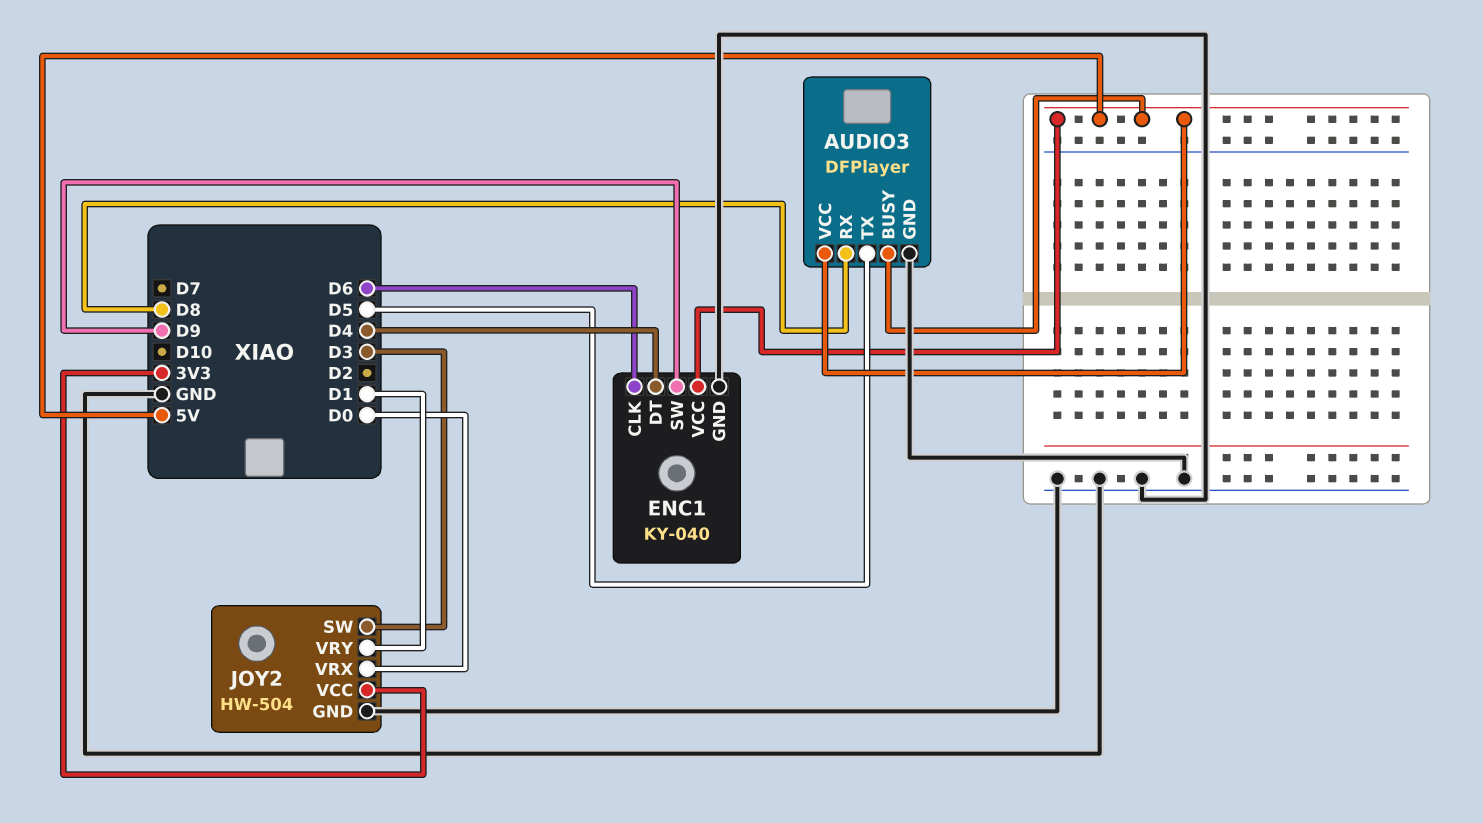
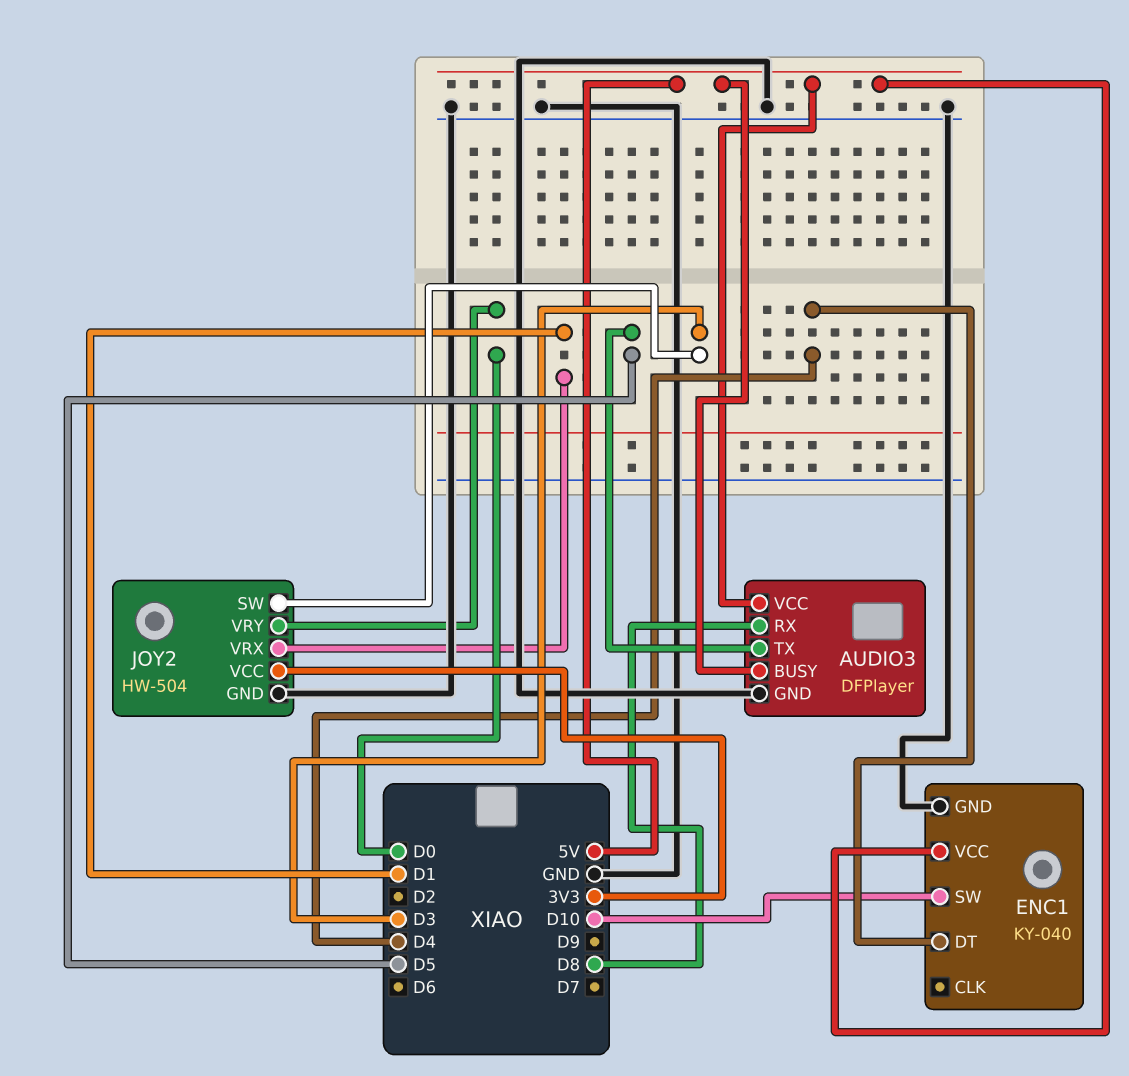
ENC1 pin CLK: D6 -> none
ENC1 pin SW: D9 -> D10
JOY2 pin VRX: D0 -> D1
JOY2 pin VRY: D1 -> D0

